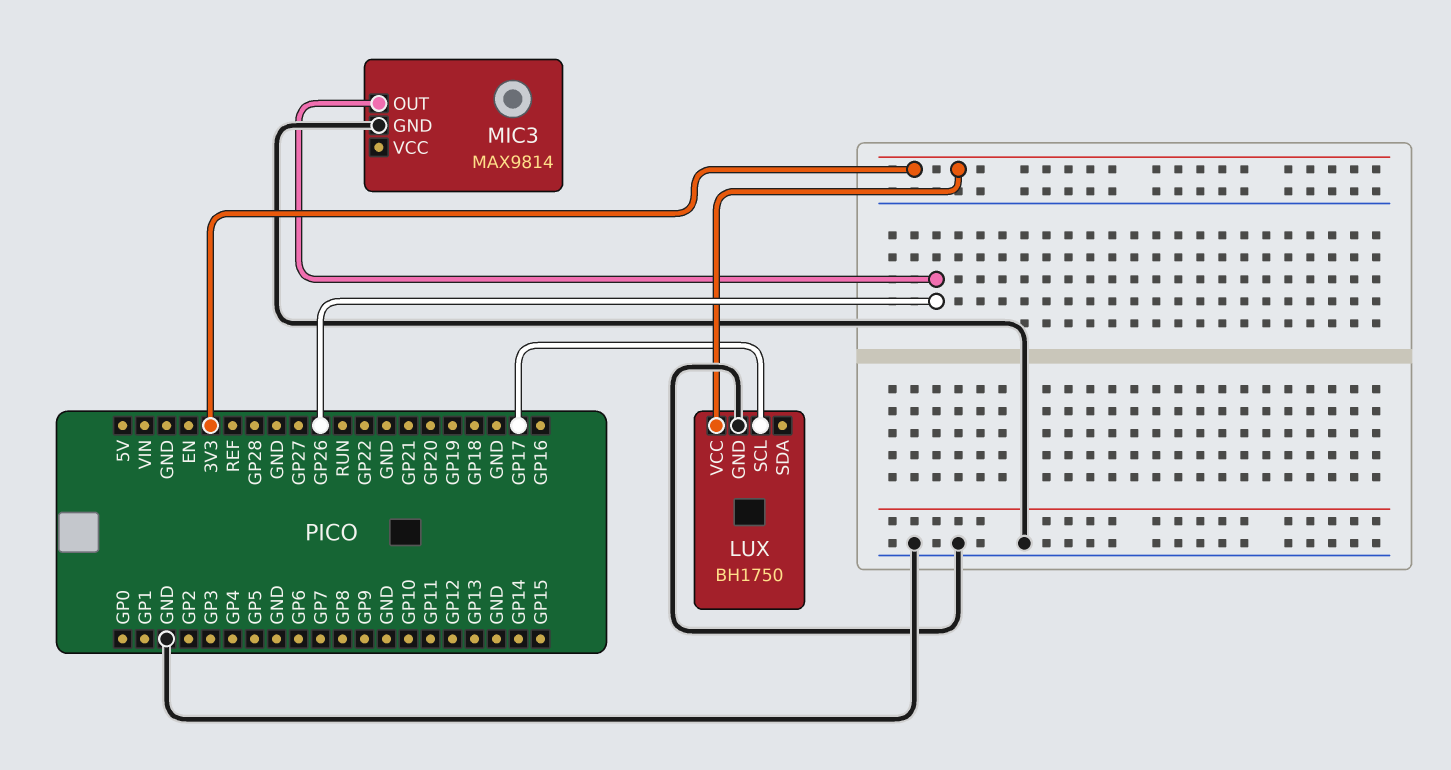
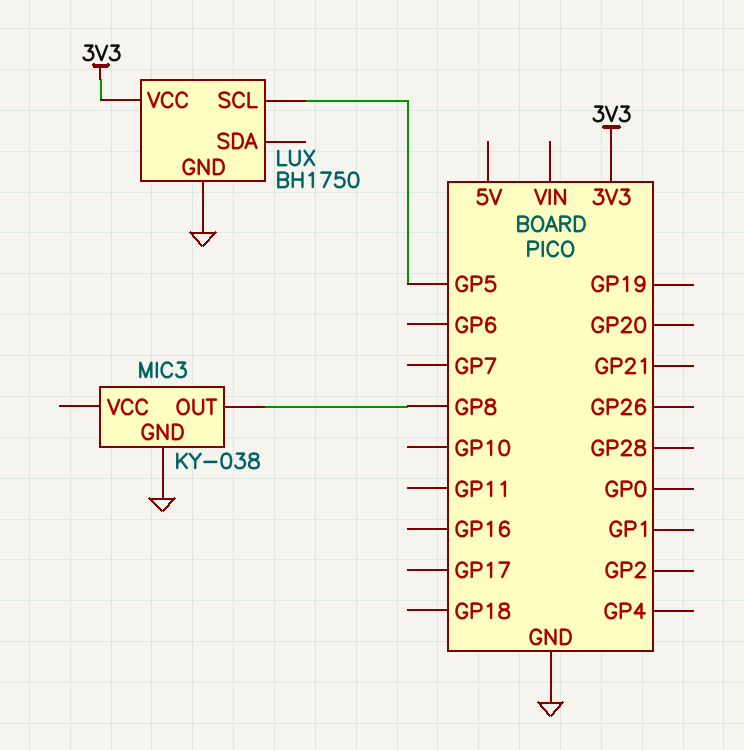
LUX pin SCL: GP17 -> GP5
MIC3: MAX9814 -> KY-038
MIC3 pin OUT: GP26 -> GP8

